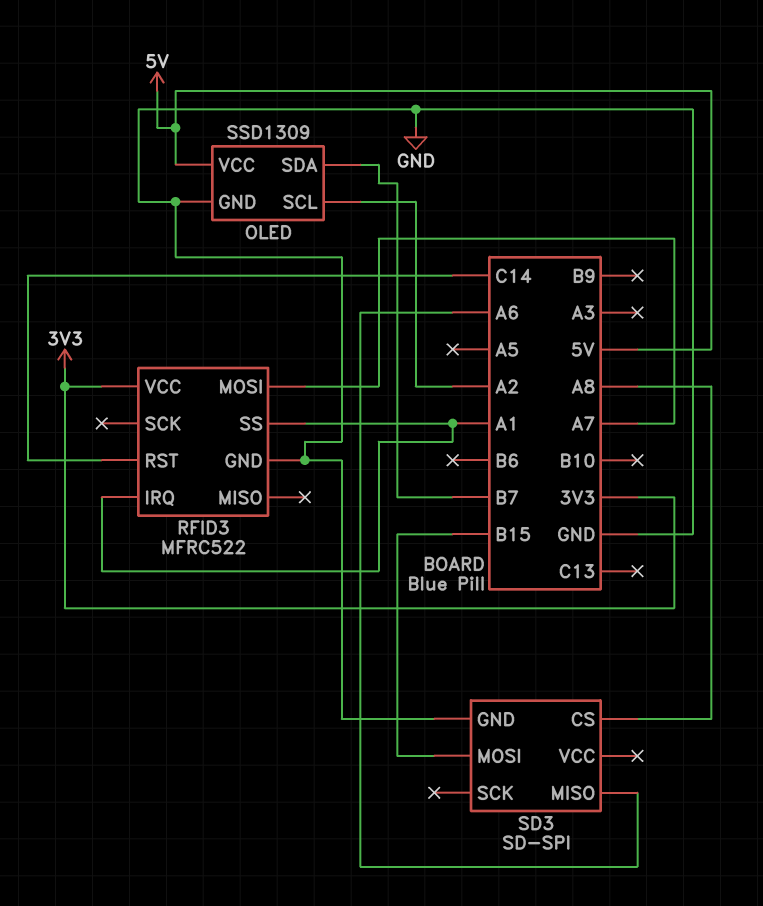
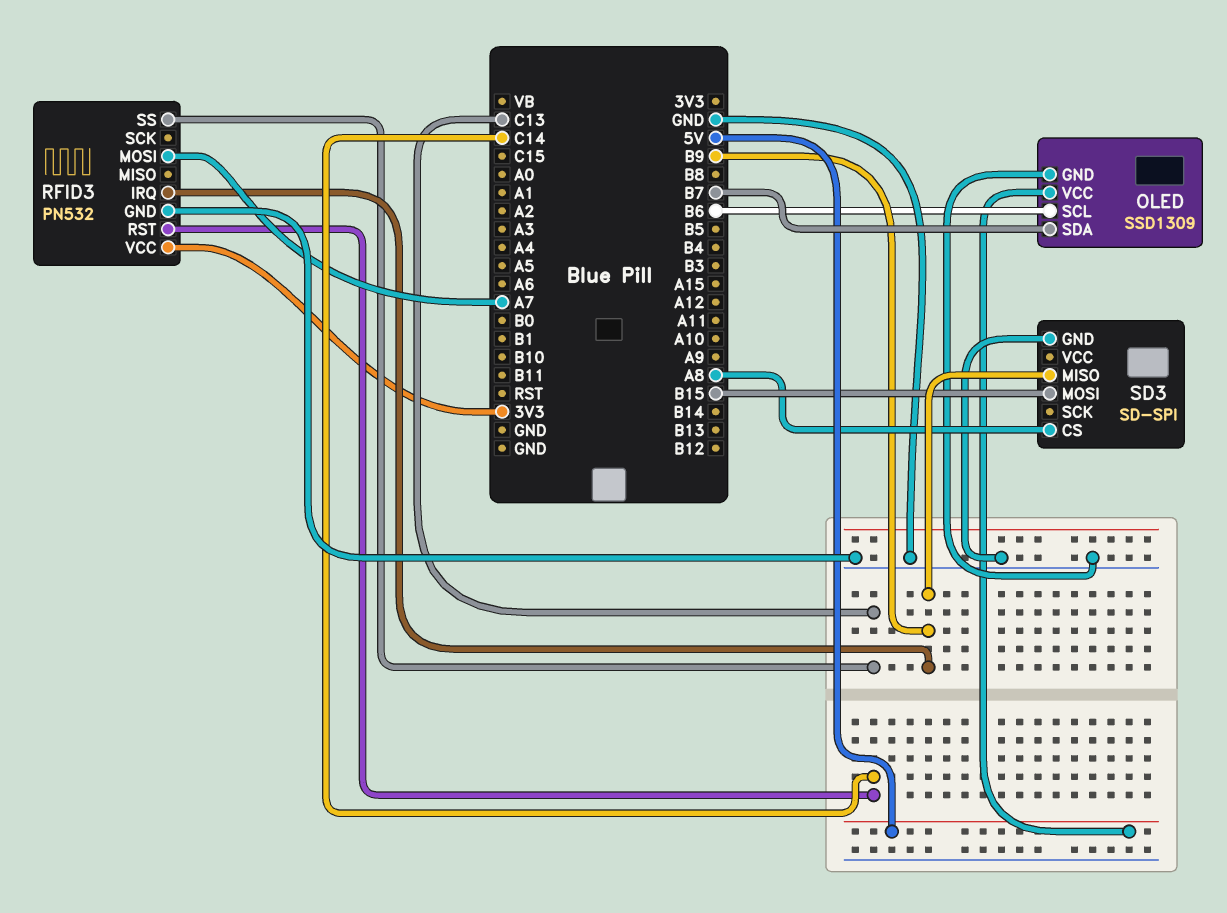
OLED pin SCL: A2 -> B6
RFID3: MFRC522 -> PN532
RFID3 pin IRQ: A1 -> B9
RFID3 pin SS: A1 -> C13
SD3 pin MISO: A6 -> B9

